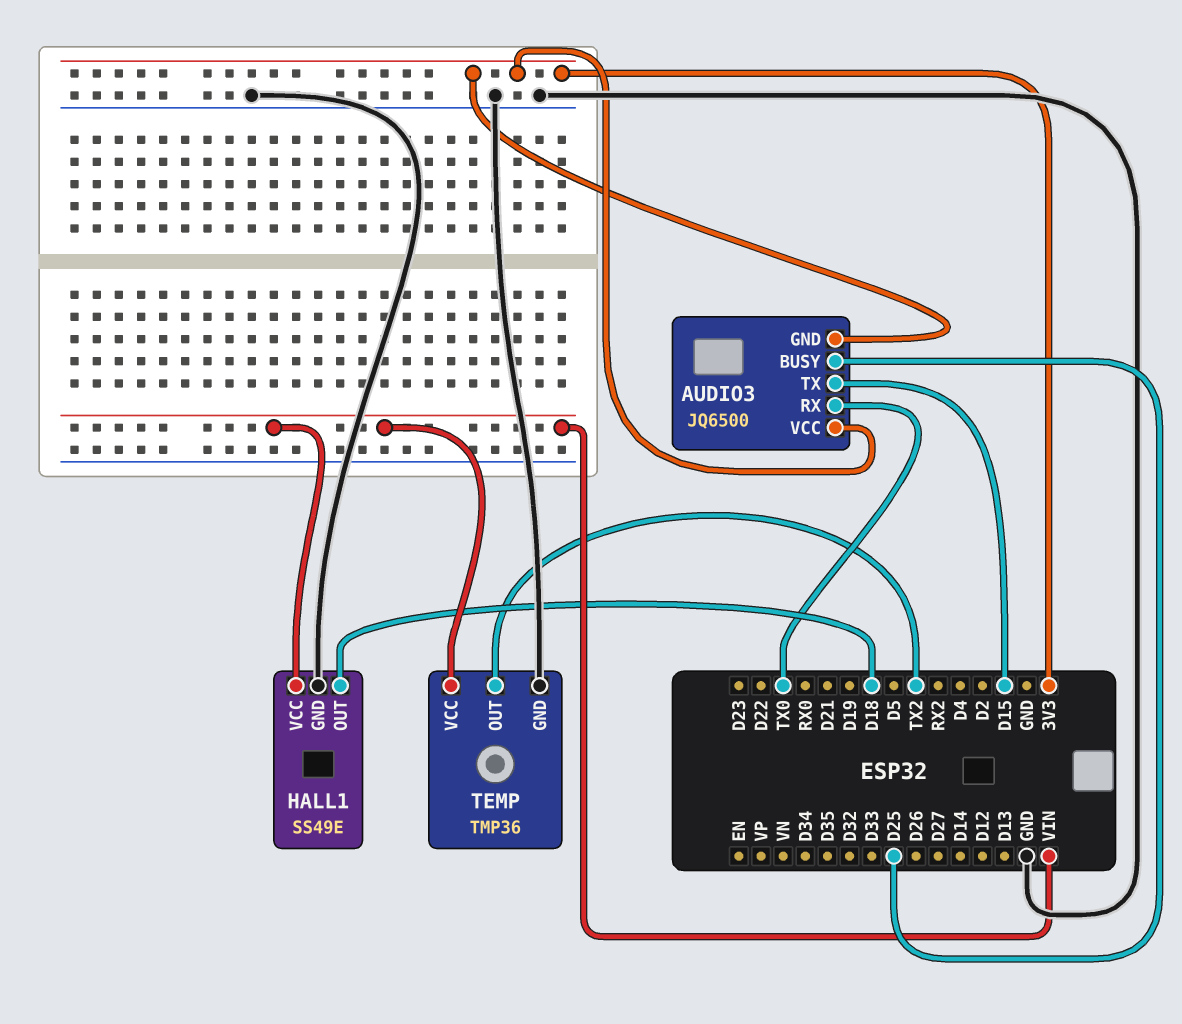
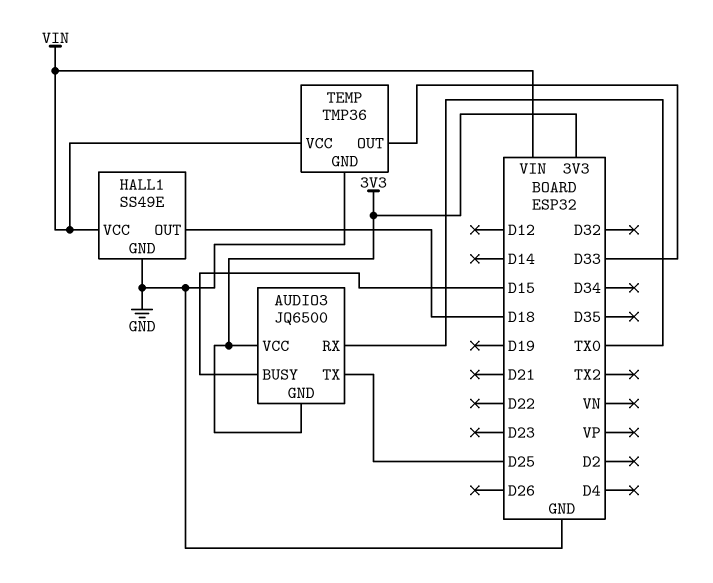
AUDIO3 pin BUSY: D25 -> D15
AUDIO3 pin TX: D15 -> D25
TEMP pin OUT: TX2 -> D33

